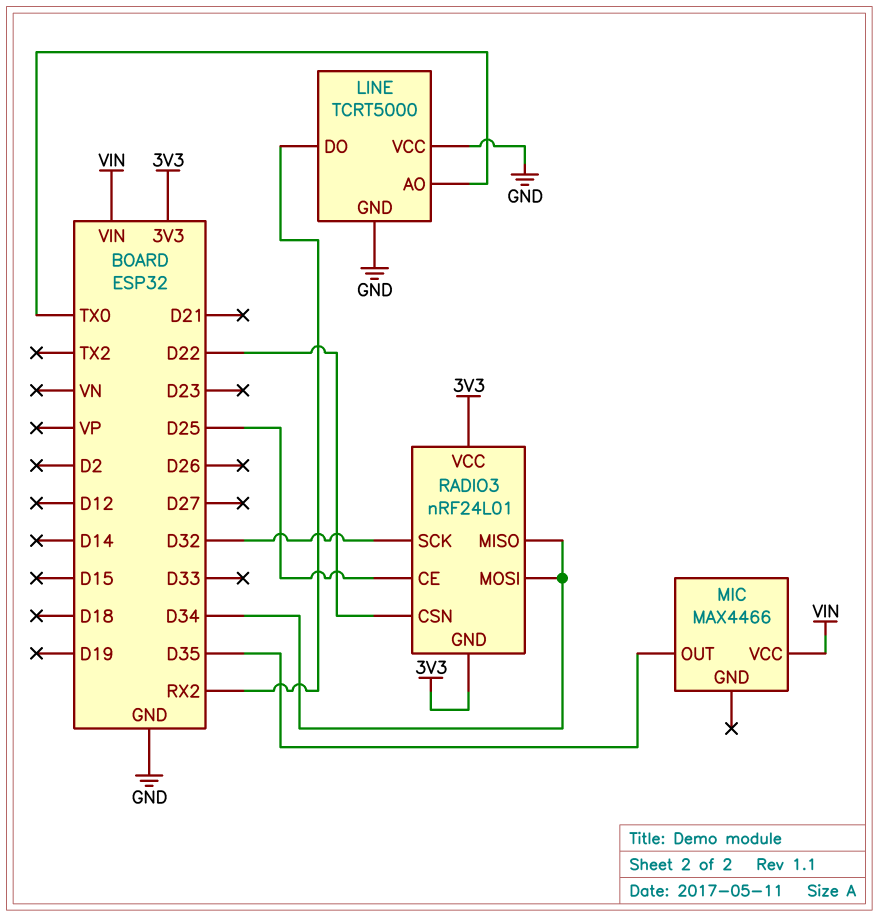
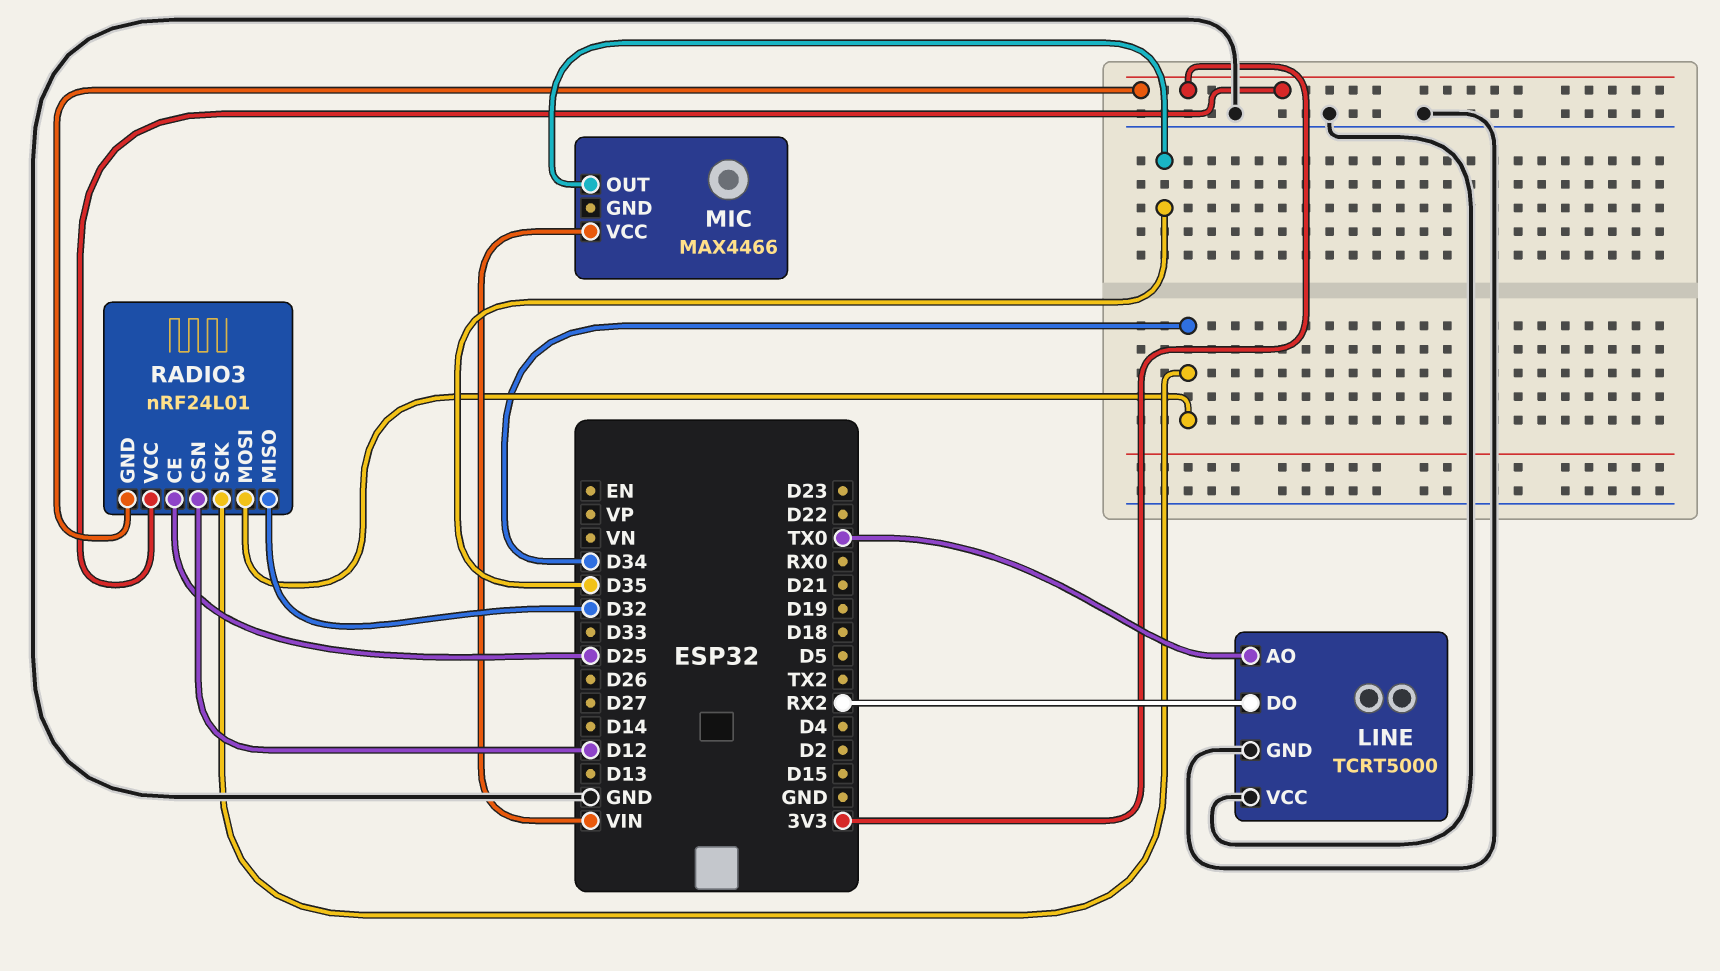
RADIO3 pin CSN: D22 -> D12
RADIO3 pin MISO: D34 -> D32
RADIO3 pin SCK: D32 -> D34

